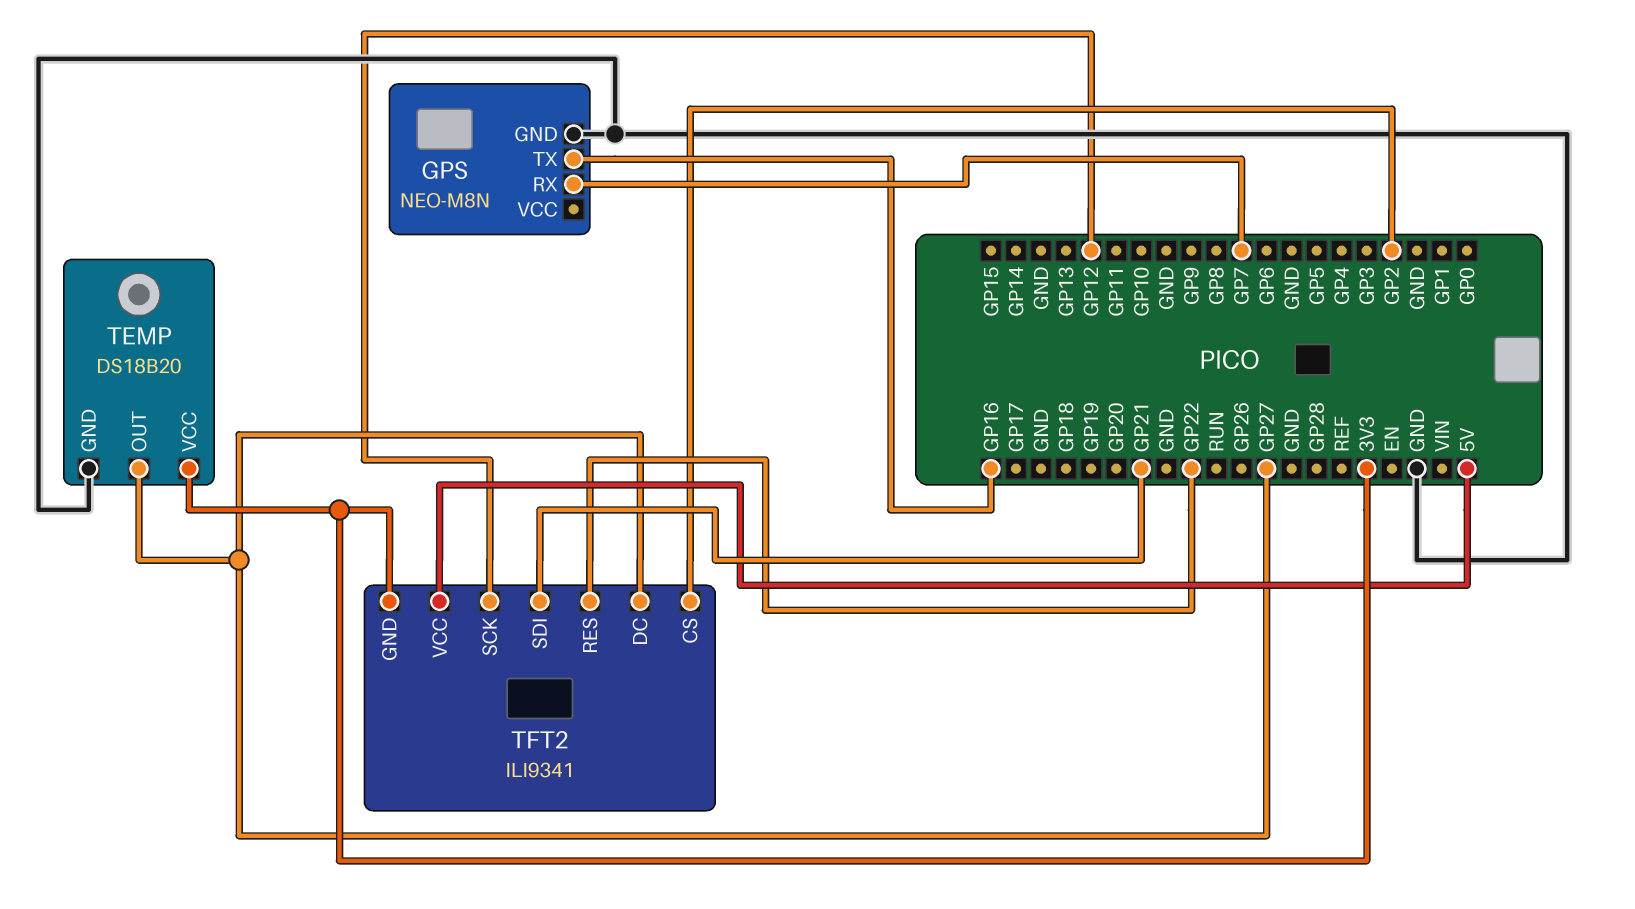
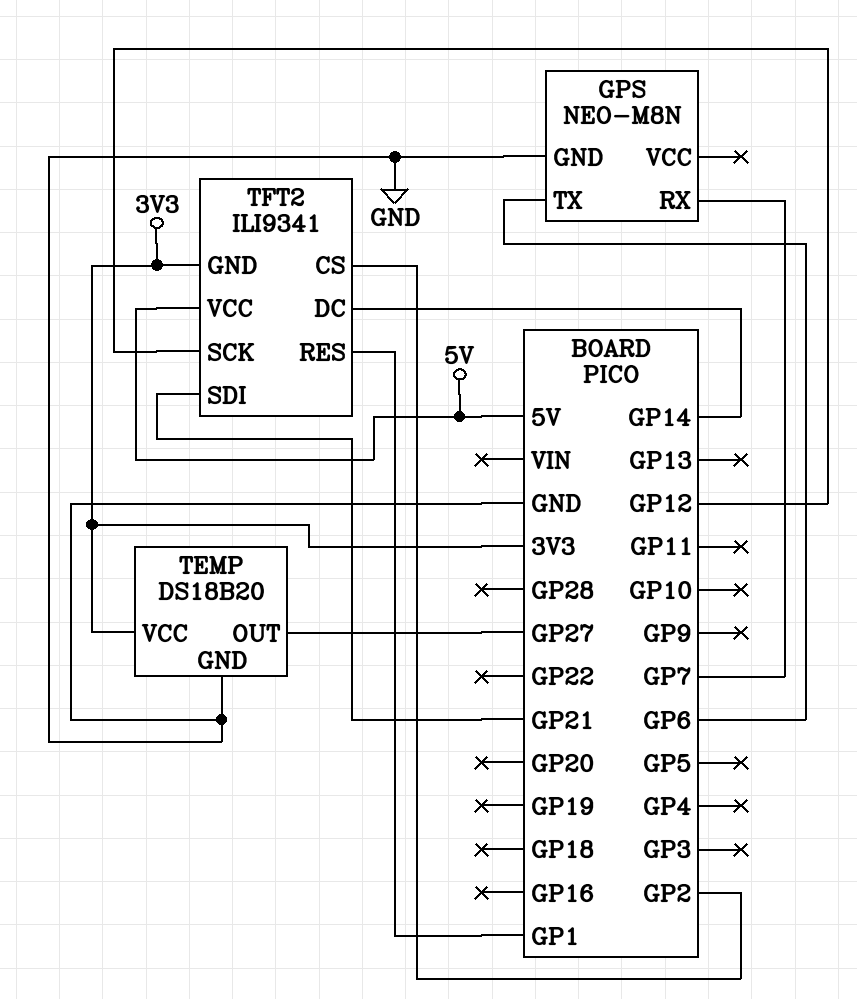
GPS pin TX: GP16 -> GP6
TFT2 pin DC: GP27 -> GP14
TFT2 pin RES: GP22 -> GP1

